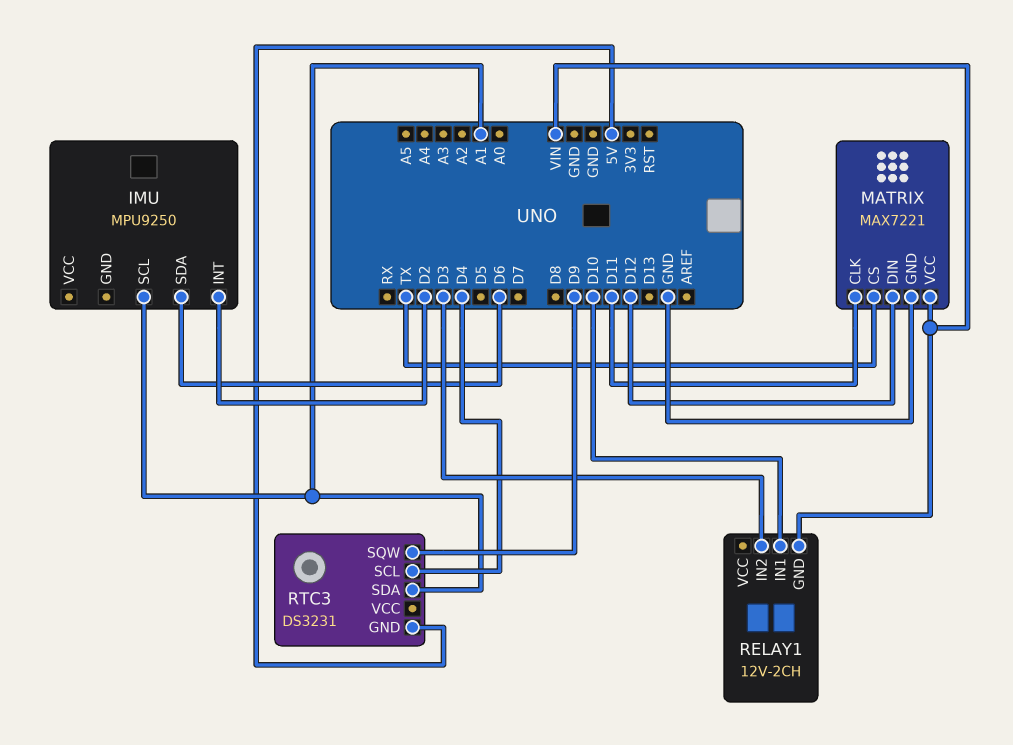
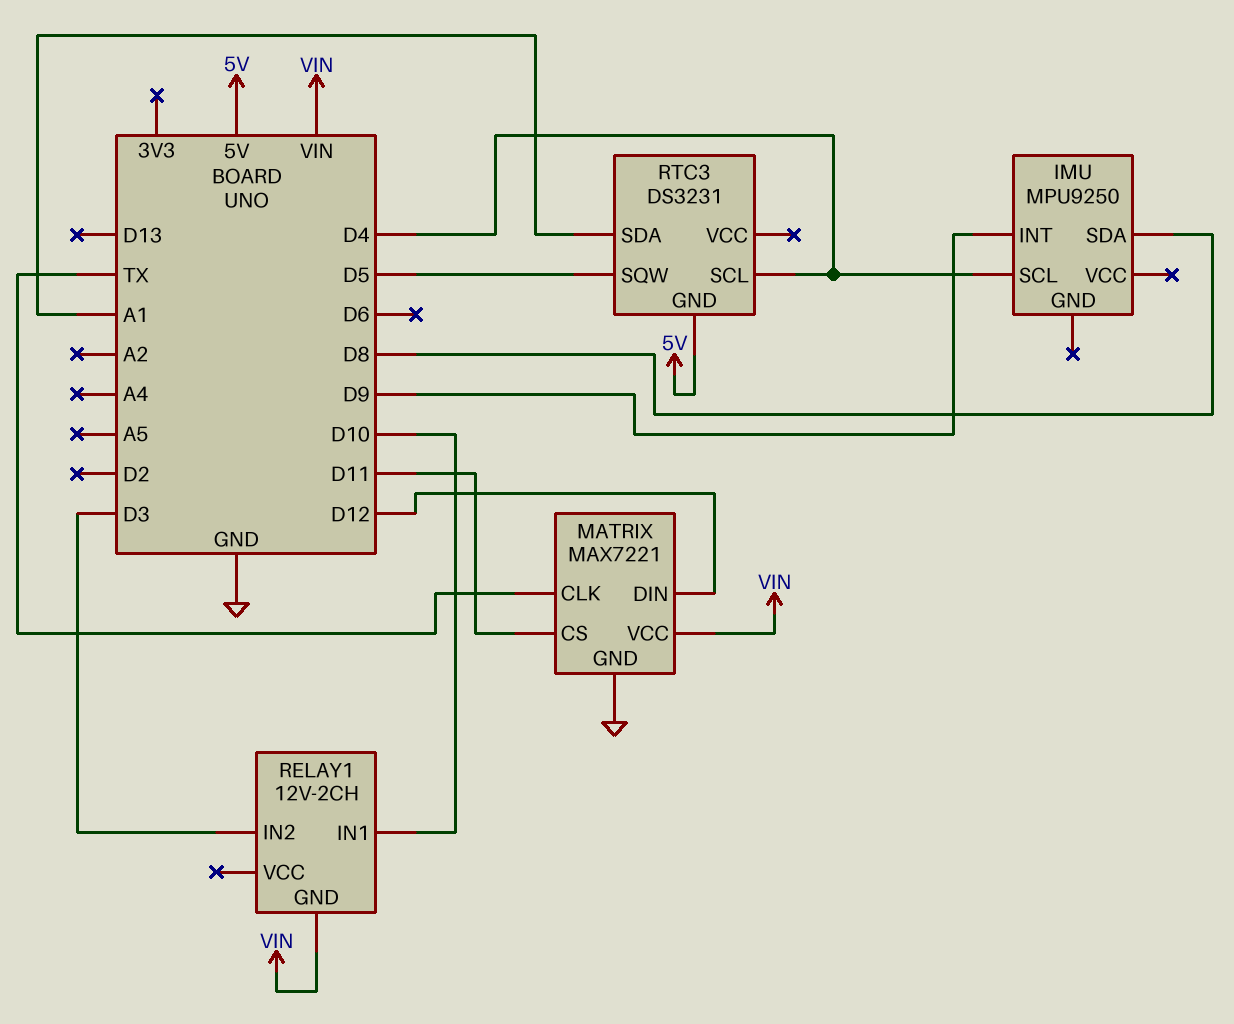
IMU pin INT: D2 -> D9
IMU pin SCL: A1 -> D4
IMU pin SDA: D6 -> D8
MATRIX pin CLK: D11 -> TX
MATRIX pin CS: TX -> D11
RTC3 pin SQW: D9 -> D5

